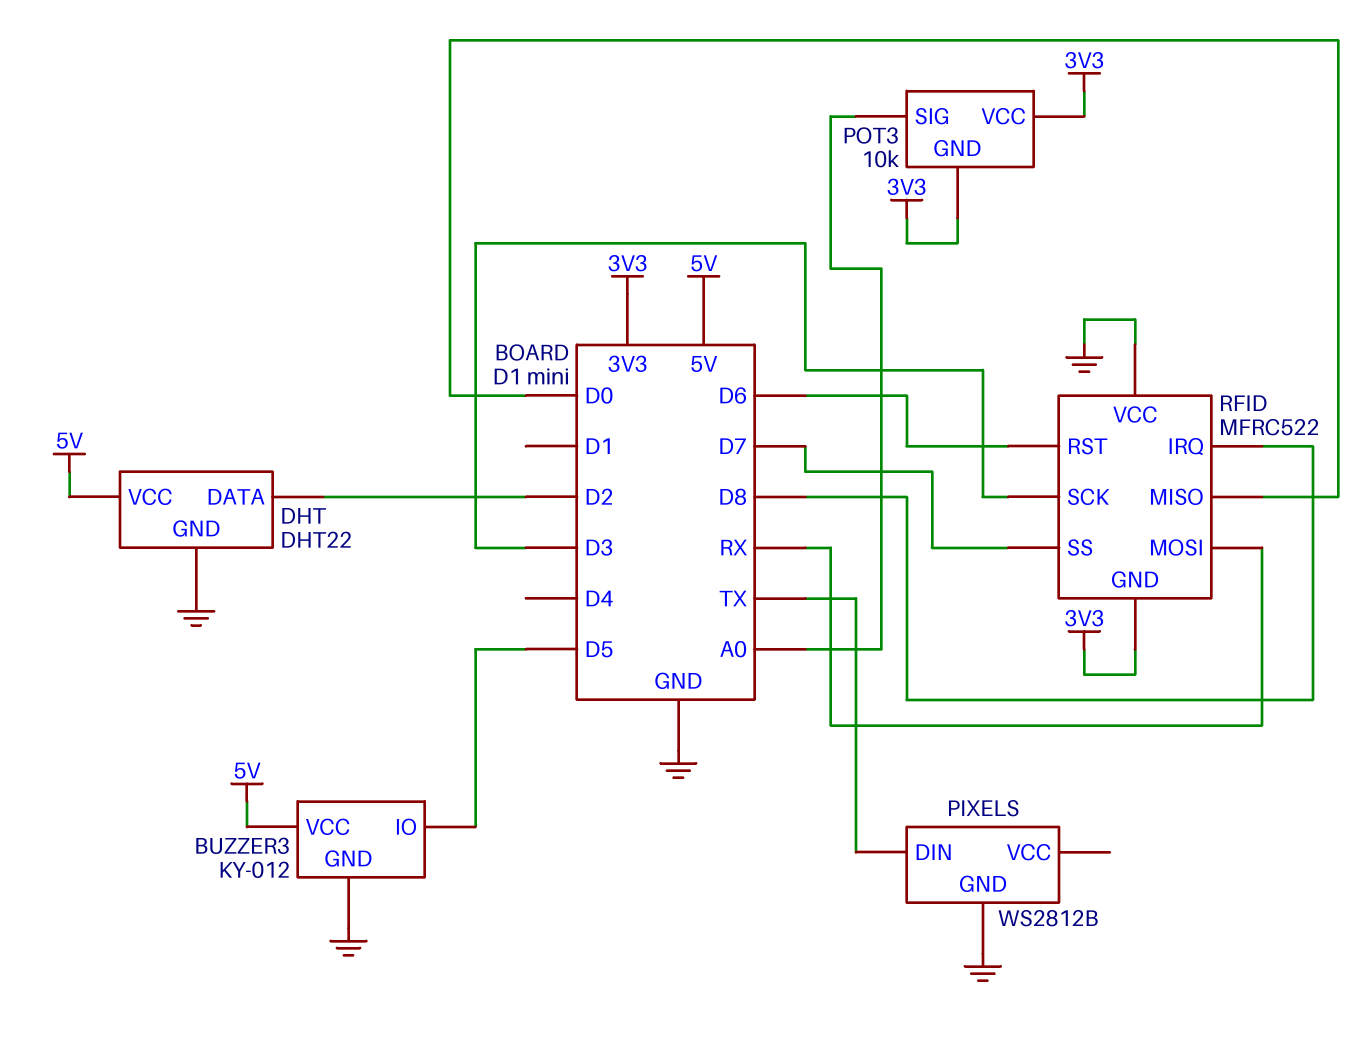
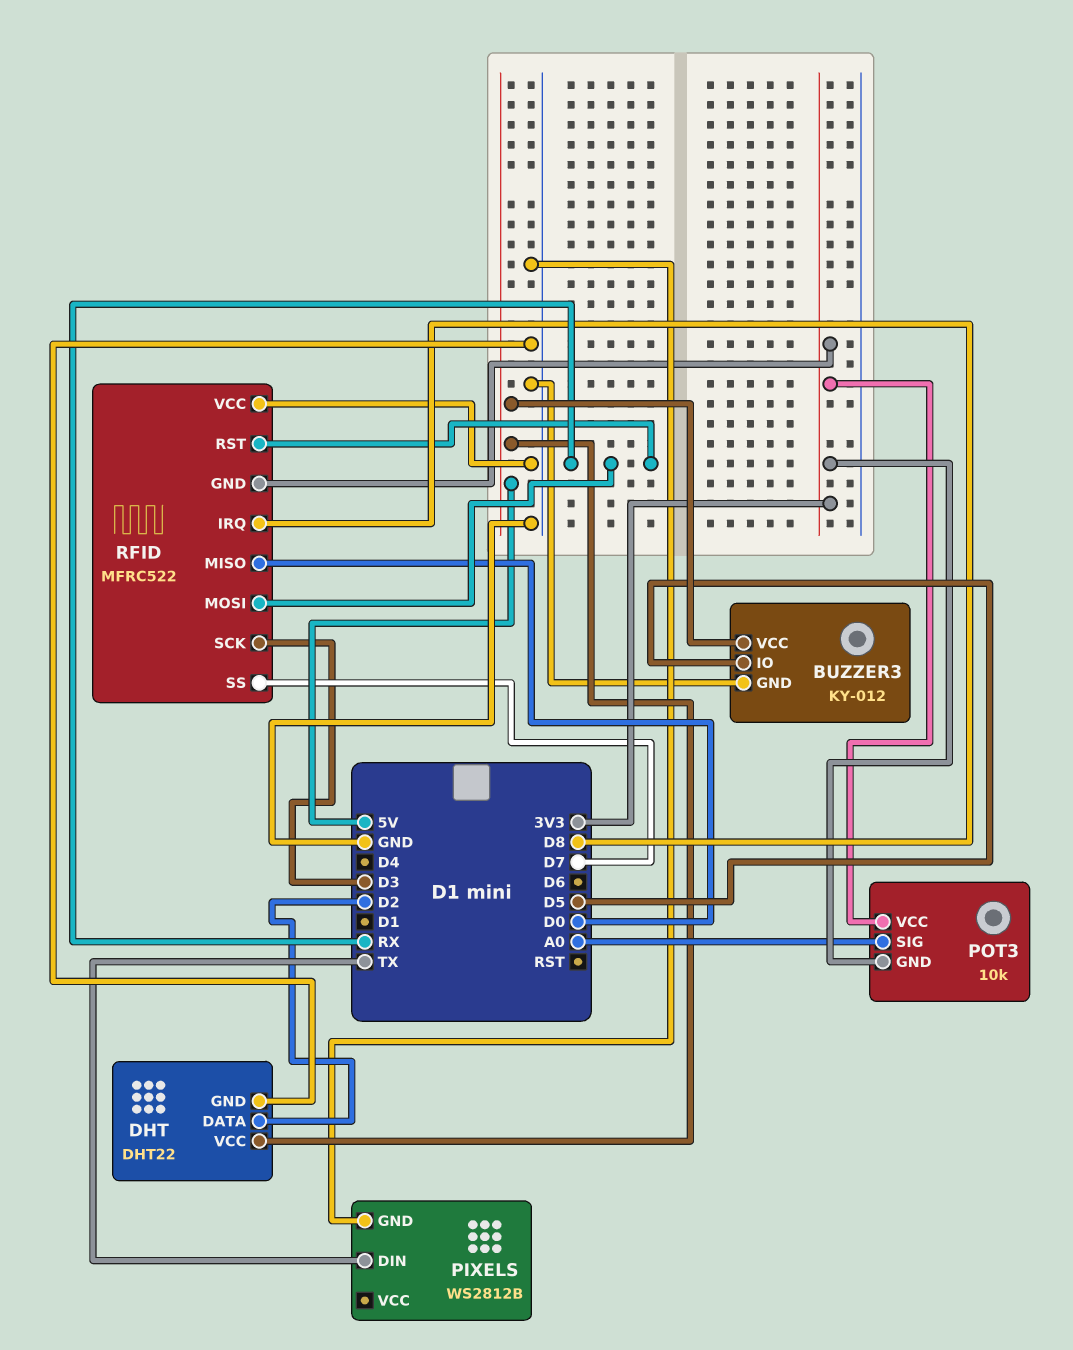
RFID pin RST: D6 -> RX

